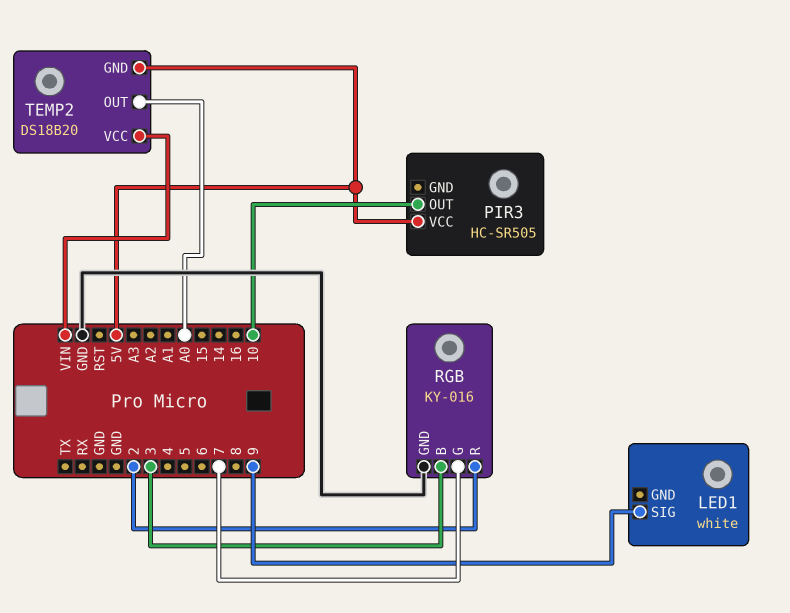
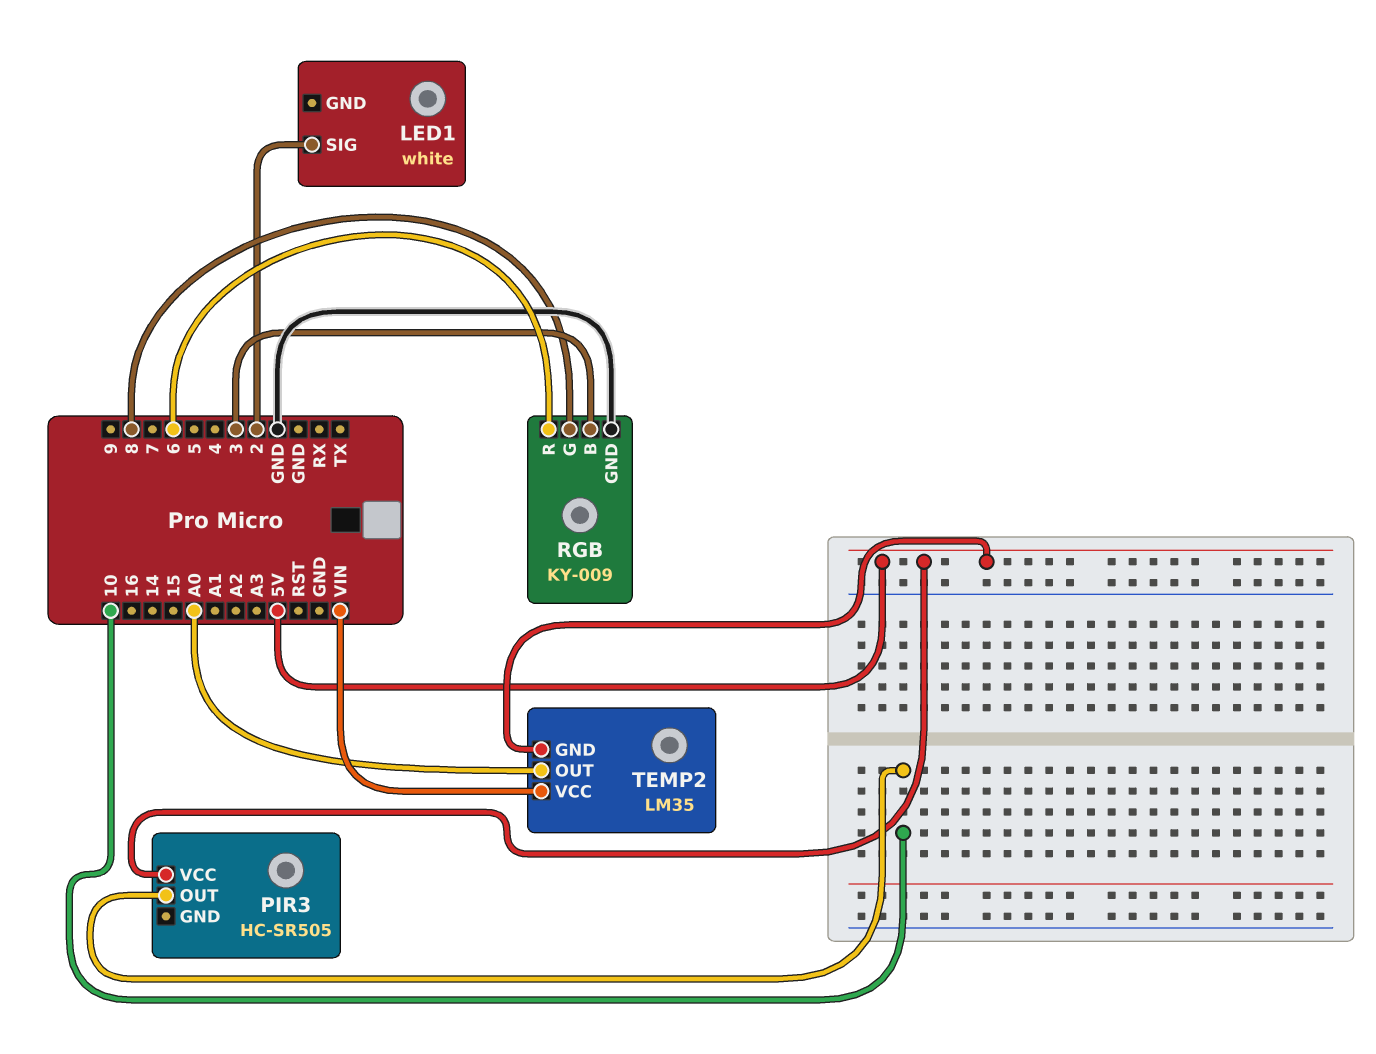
LED1 pin SIG: 9 -> 2
RGB: KY-016 -> KY-009
RGB pin G: 7 -> 8
RGB pin R: 2 -> 6
TEMP2: DS18B20 -> LM35

